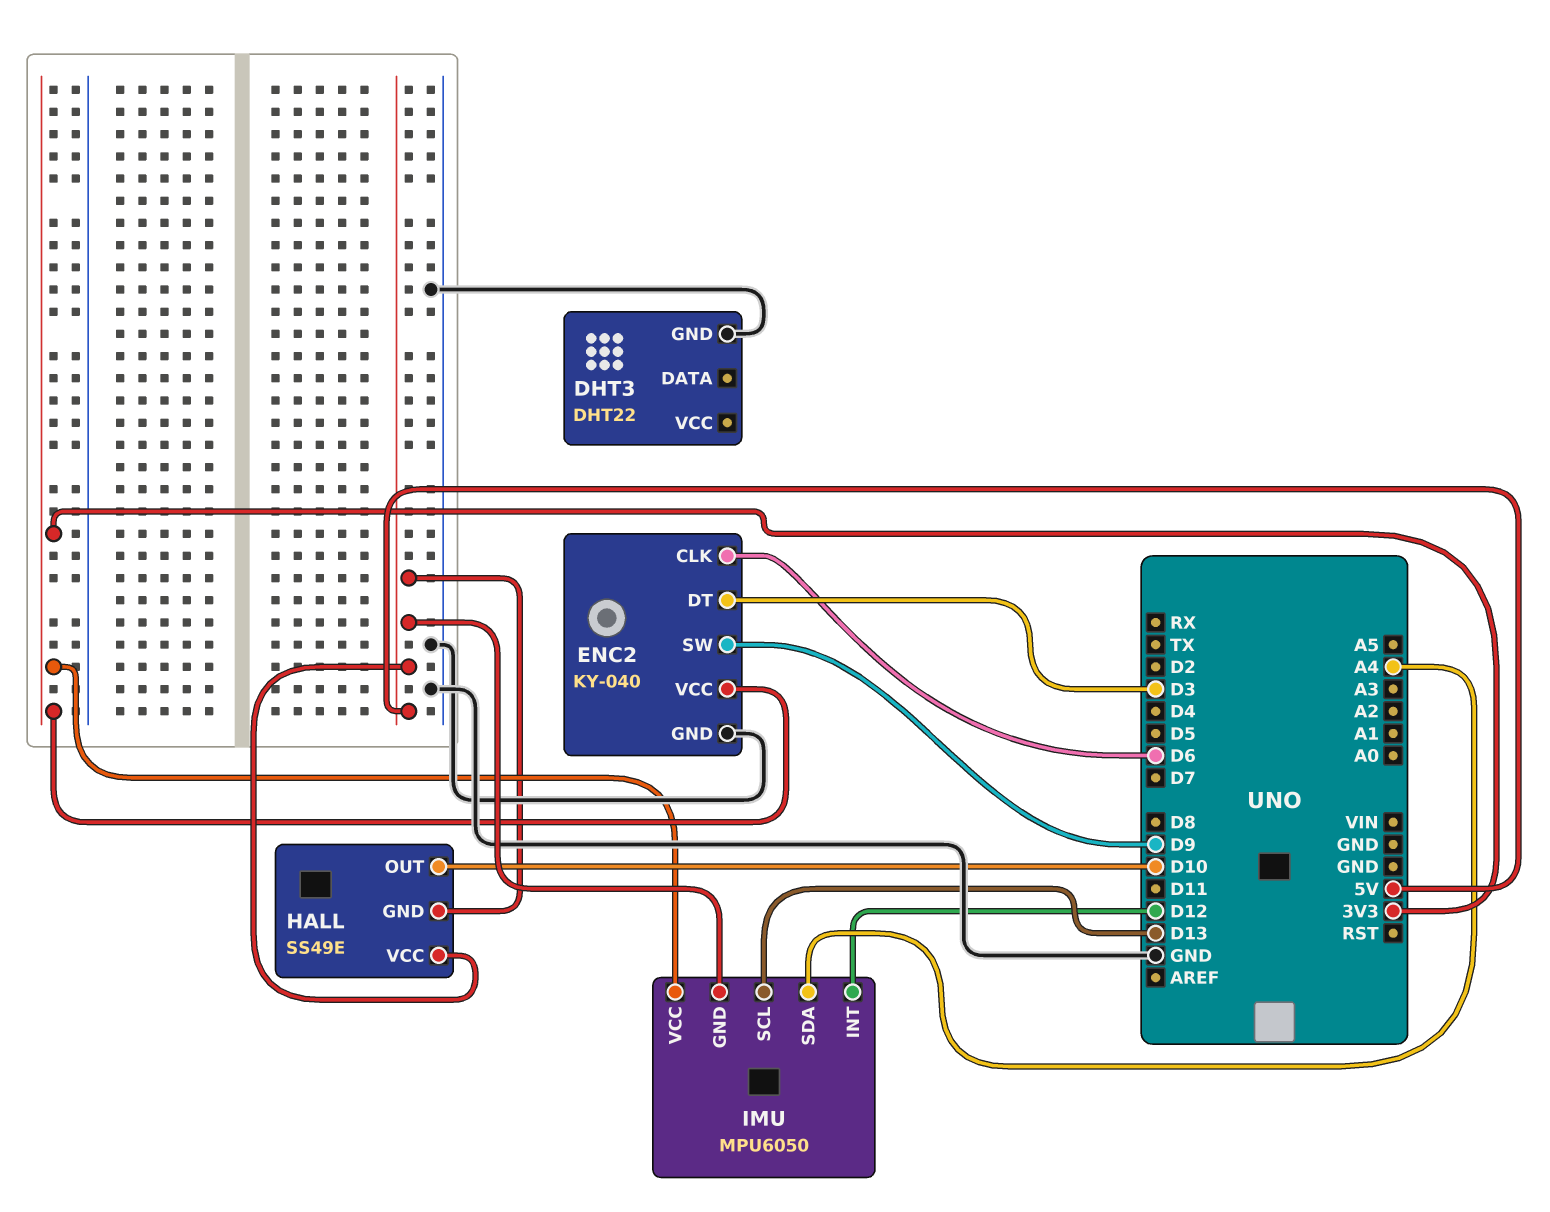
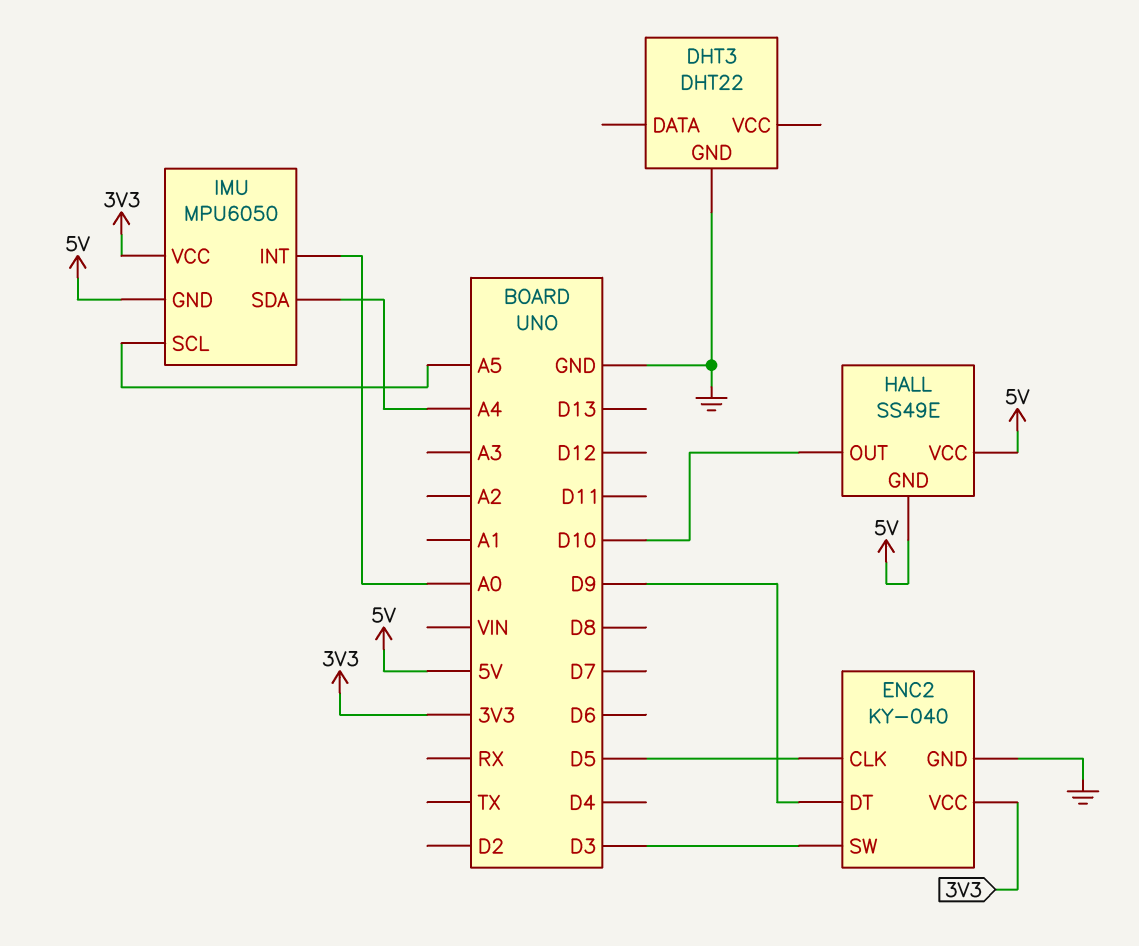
ENC2 pin CLK: D6 -> D5
ENC2 pin DT: D3 -> D9
ENC2 pin SW: D9 -> D3
IMU pin INT: D12 -> A0
IMU pin SCL: D13 -> A5

